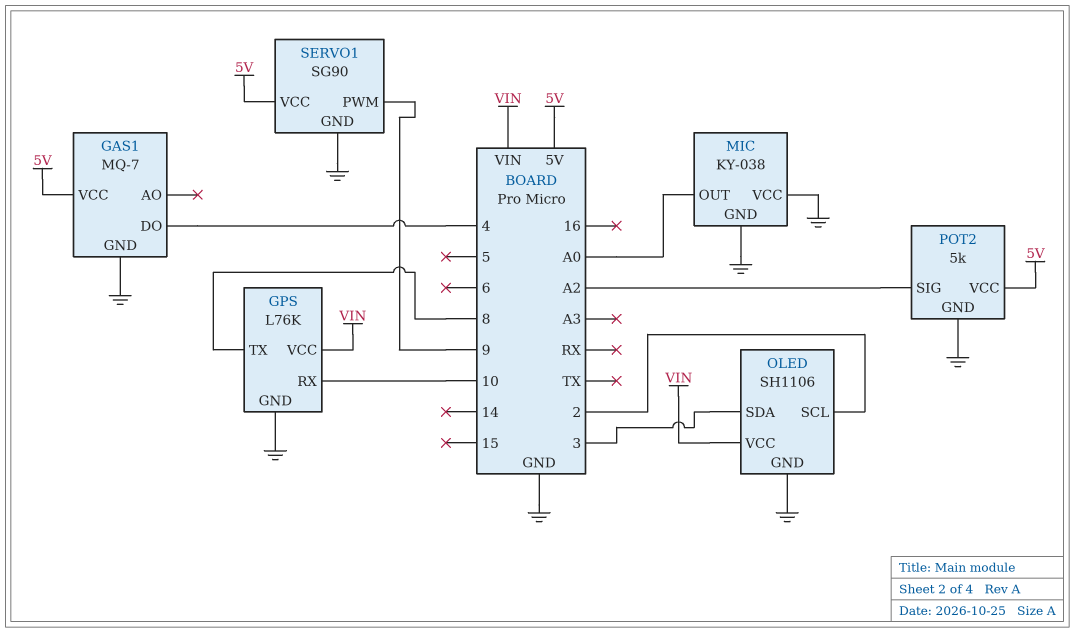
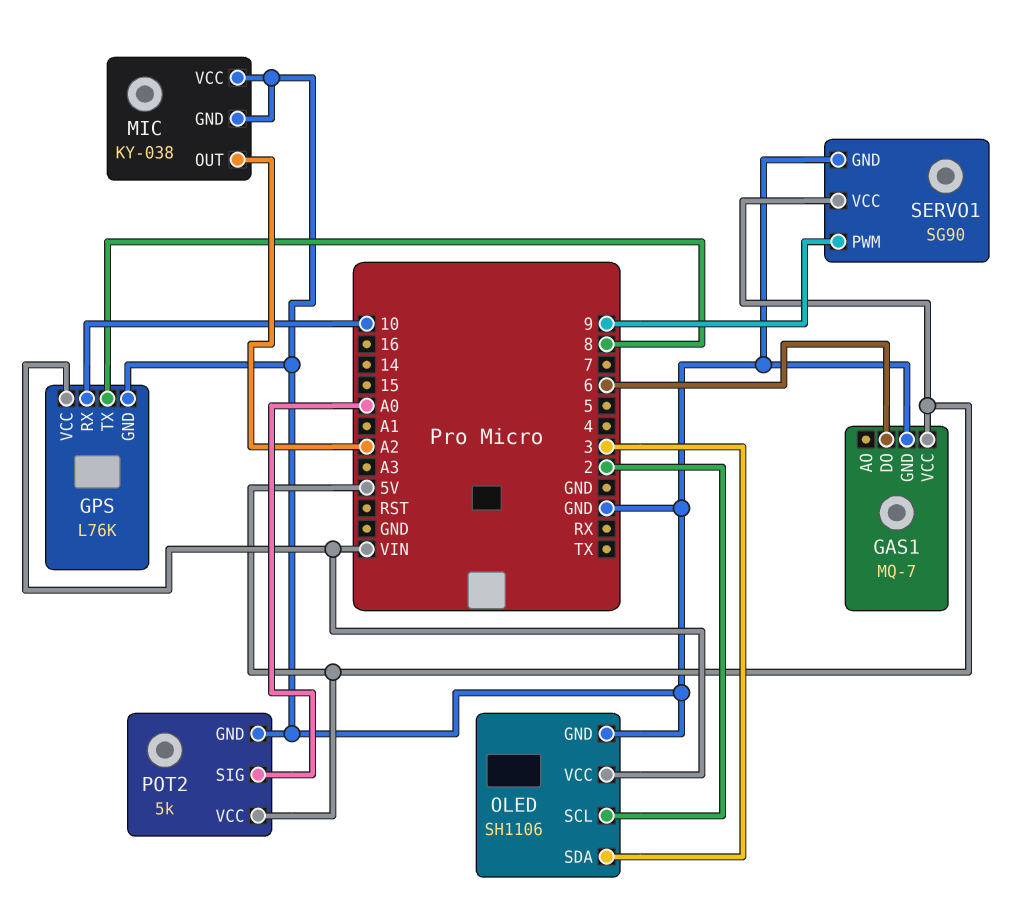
GAS1 pin DO: 4 -> 6
MIC pin OUT: A0 -> A2
POT2 pin SIG: A2 -> A0

